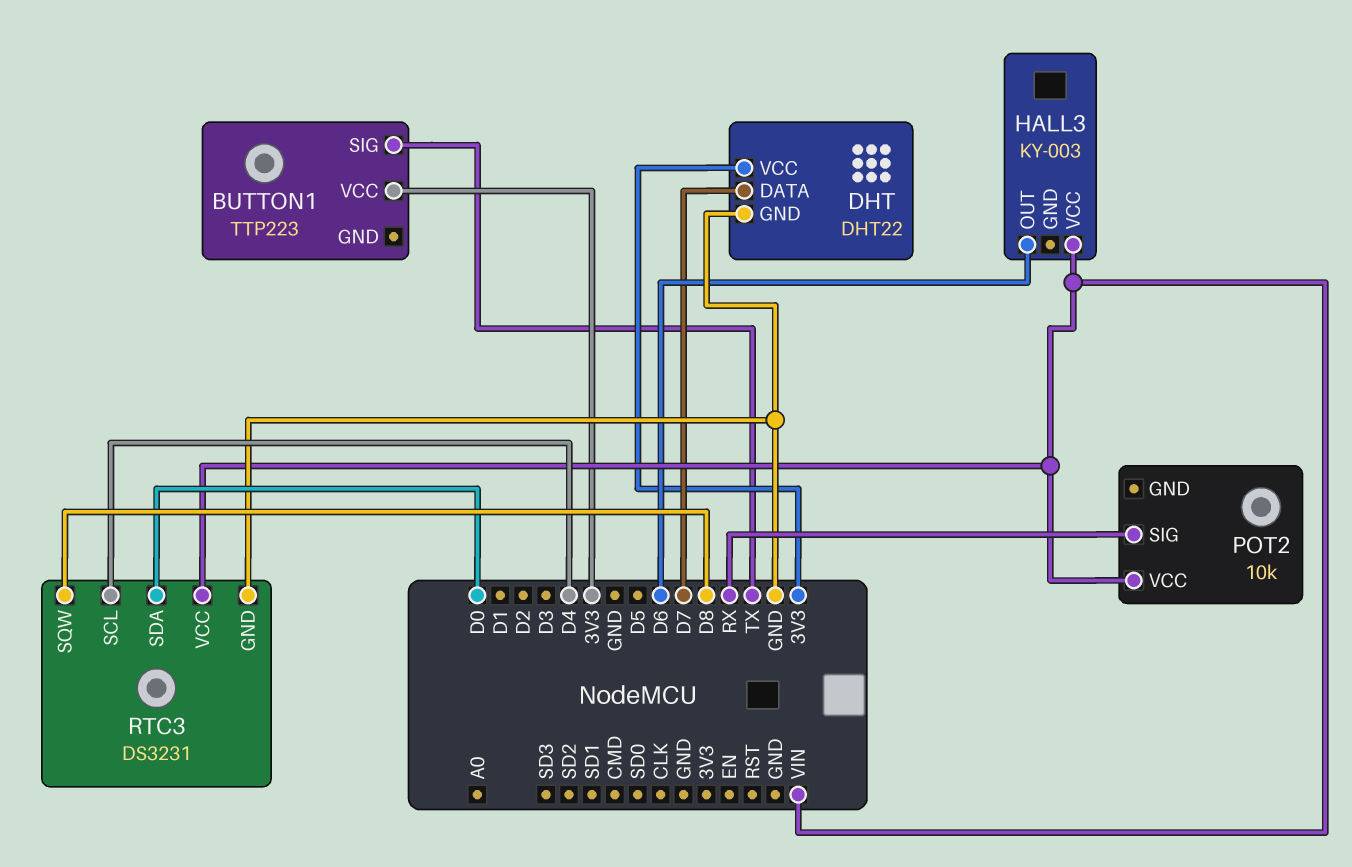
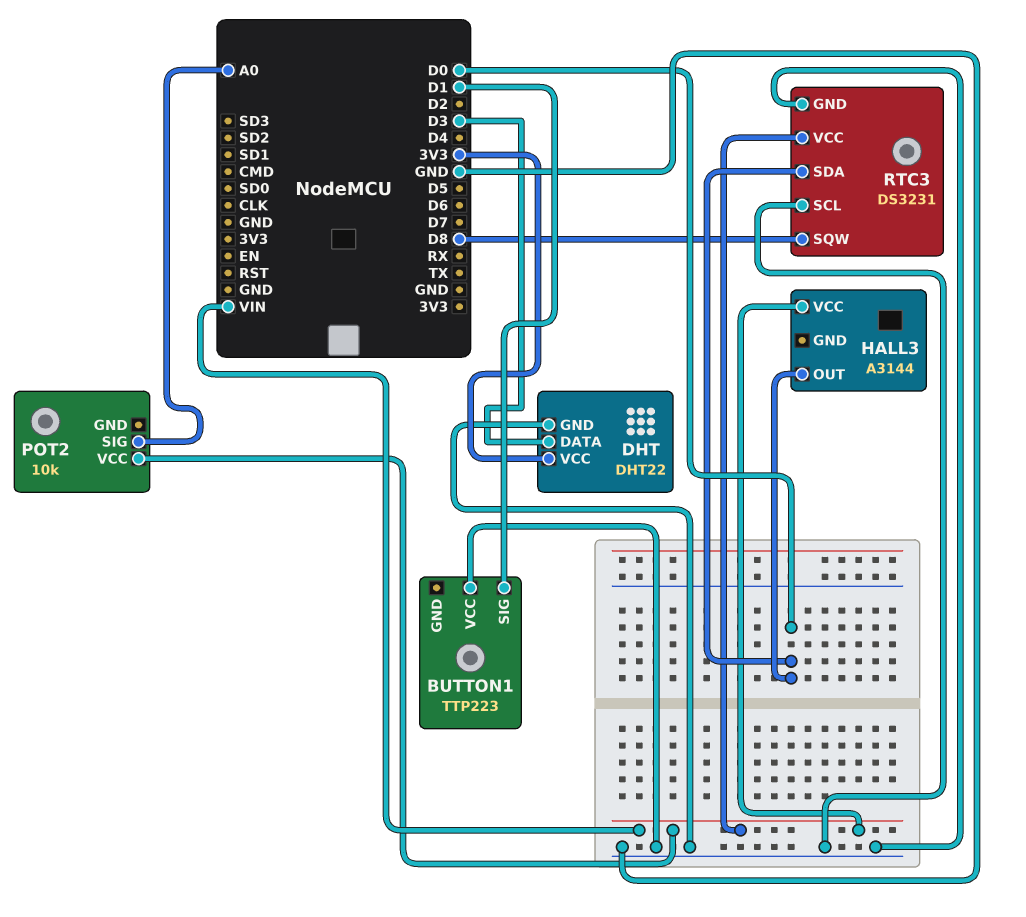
BUTTON1 pin SIG: TX -> D1
BUTTON1 pin VCC: 3V3 -> GND
DHT pin DATA: D7 -> D3
HALL3: KY-003 -> A3144
HALL3 pin OUT: D6 -> D0
POT2 pin SIG: RX -> A0
RTC3 pin SCL: D4 -> GND

